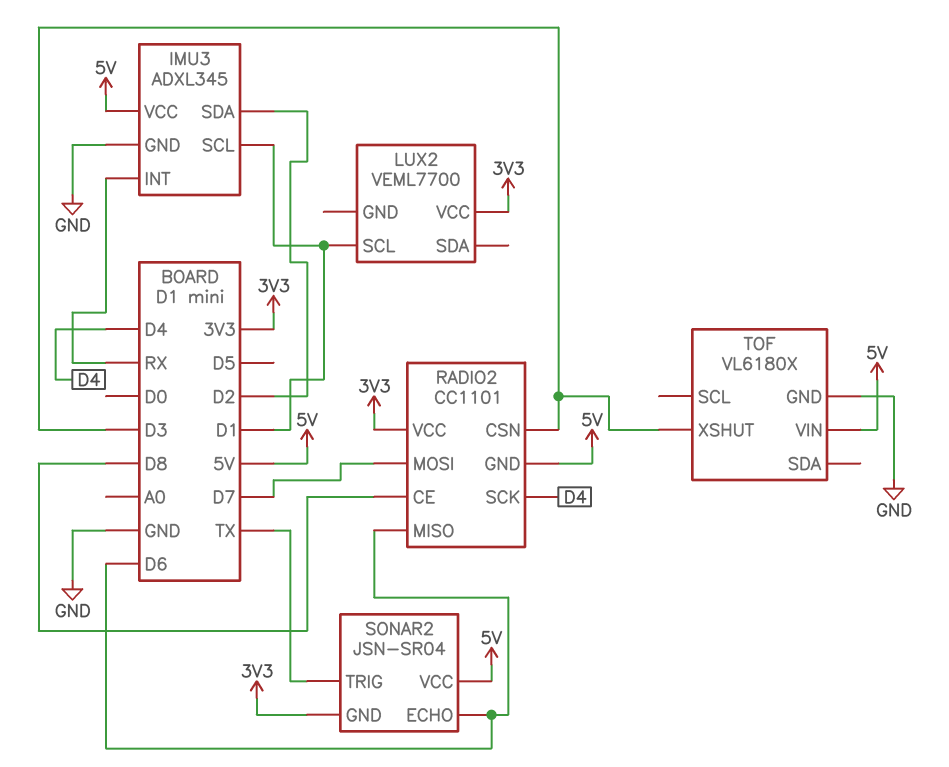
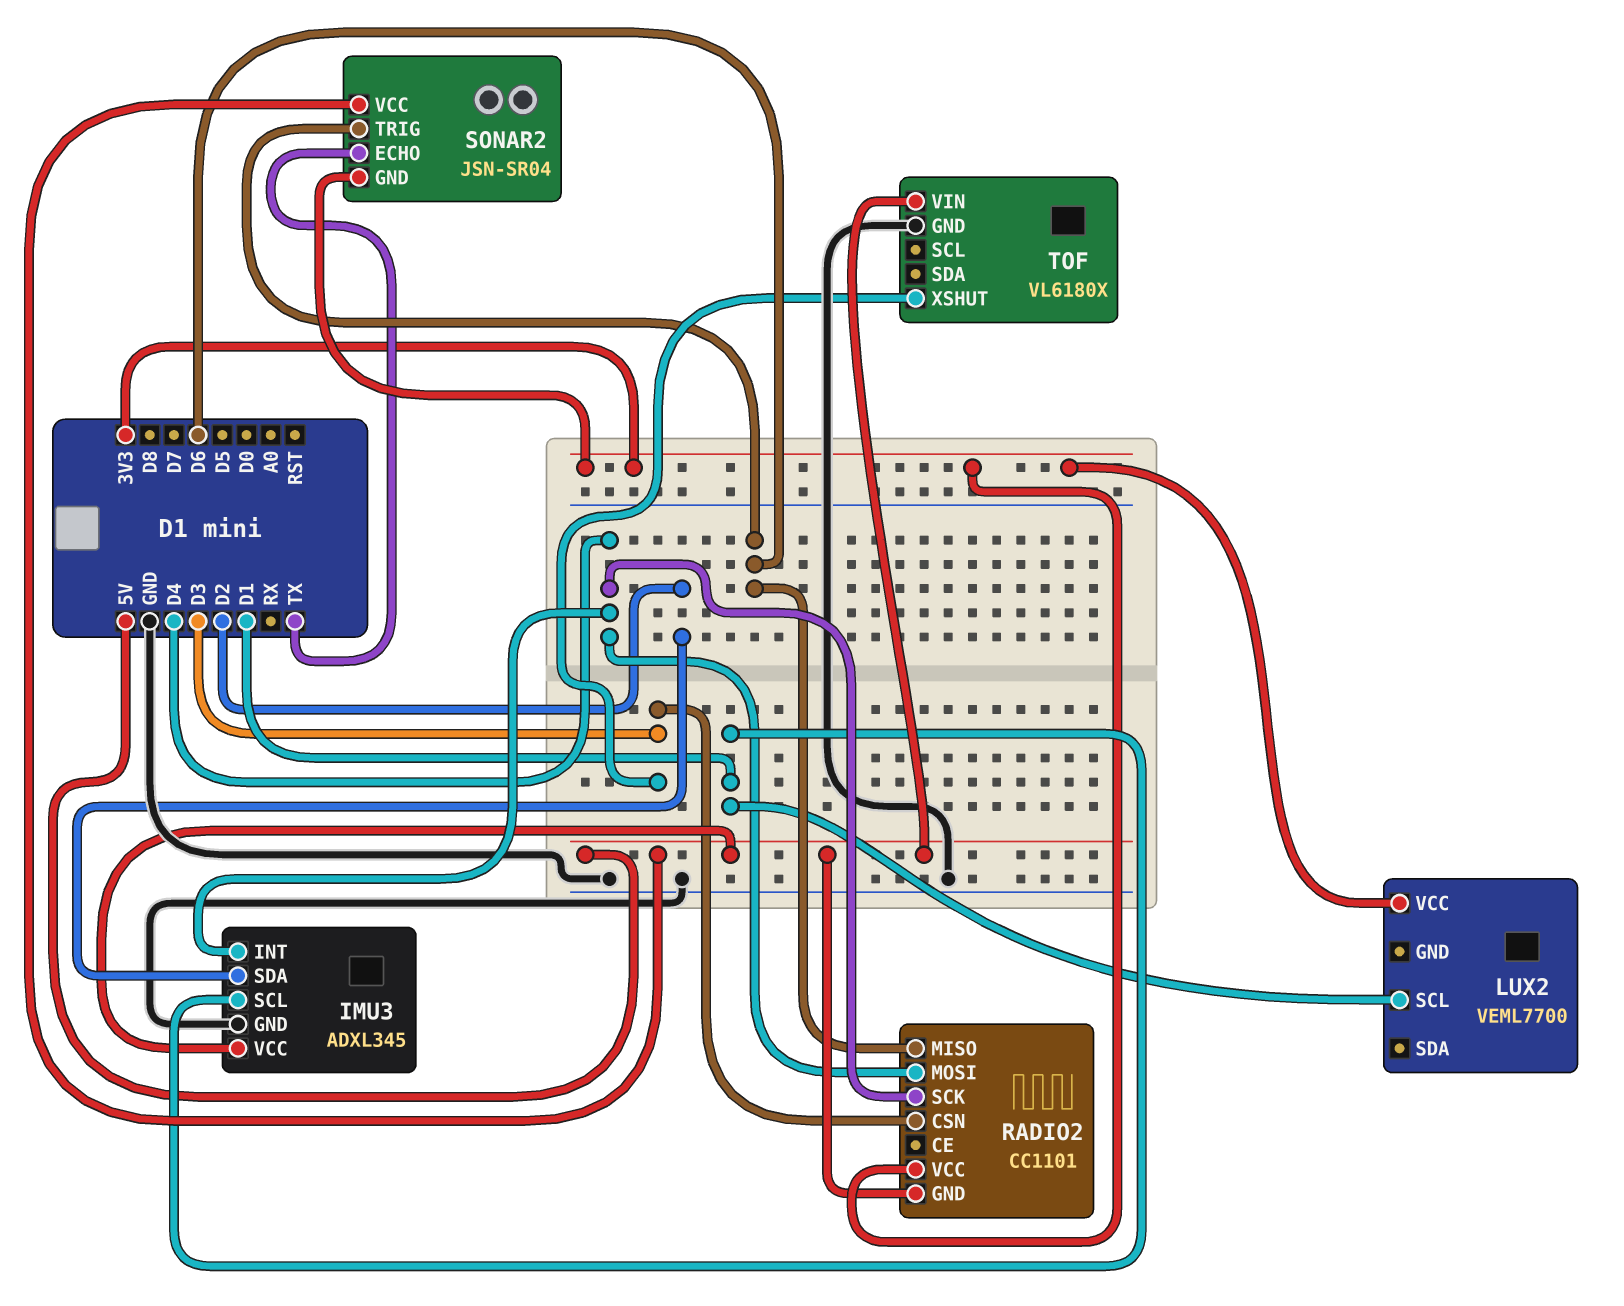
IMU3 pin INT: RX -> D4
RADIO2 pin CE: D8 -> none
RADIO2 pin MOSI: D7 -> D4
SONAR2 pin ECHO: D6 -> TX
SONAR2 pin TRIG: TX -> D6

